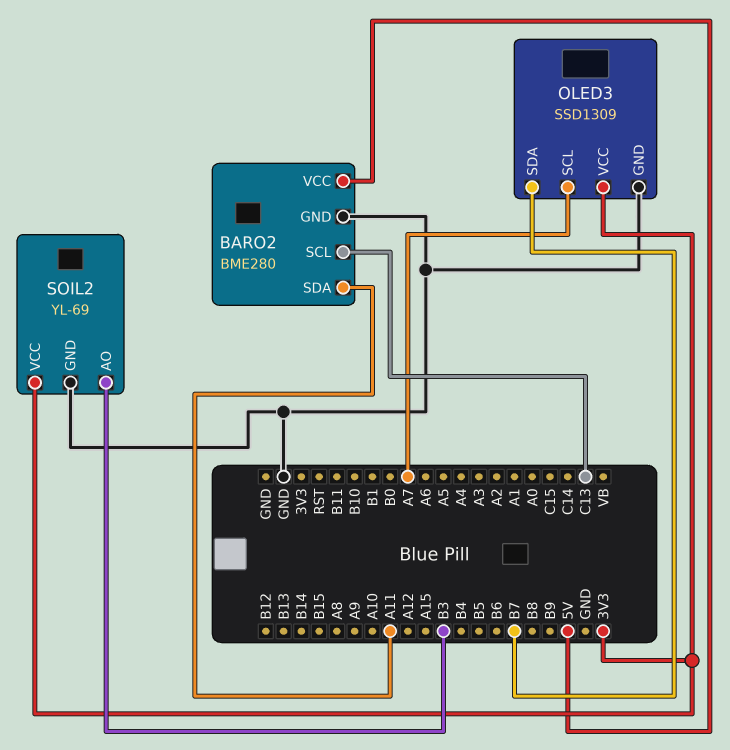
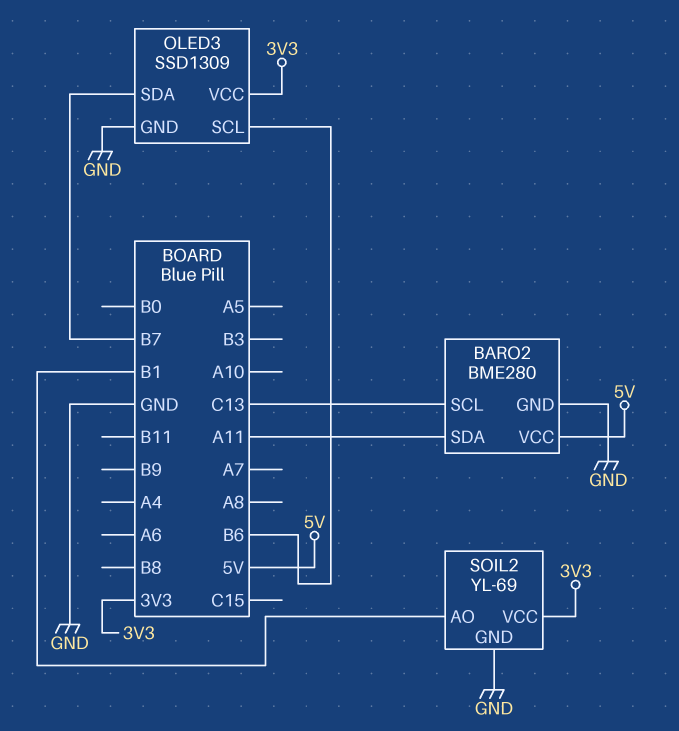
OLED3 pin SCL: A7 -> B6
SOIL2 pin AO: B3 -> B1

